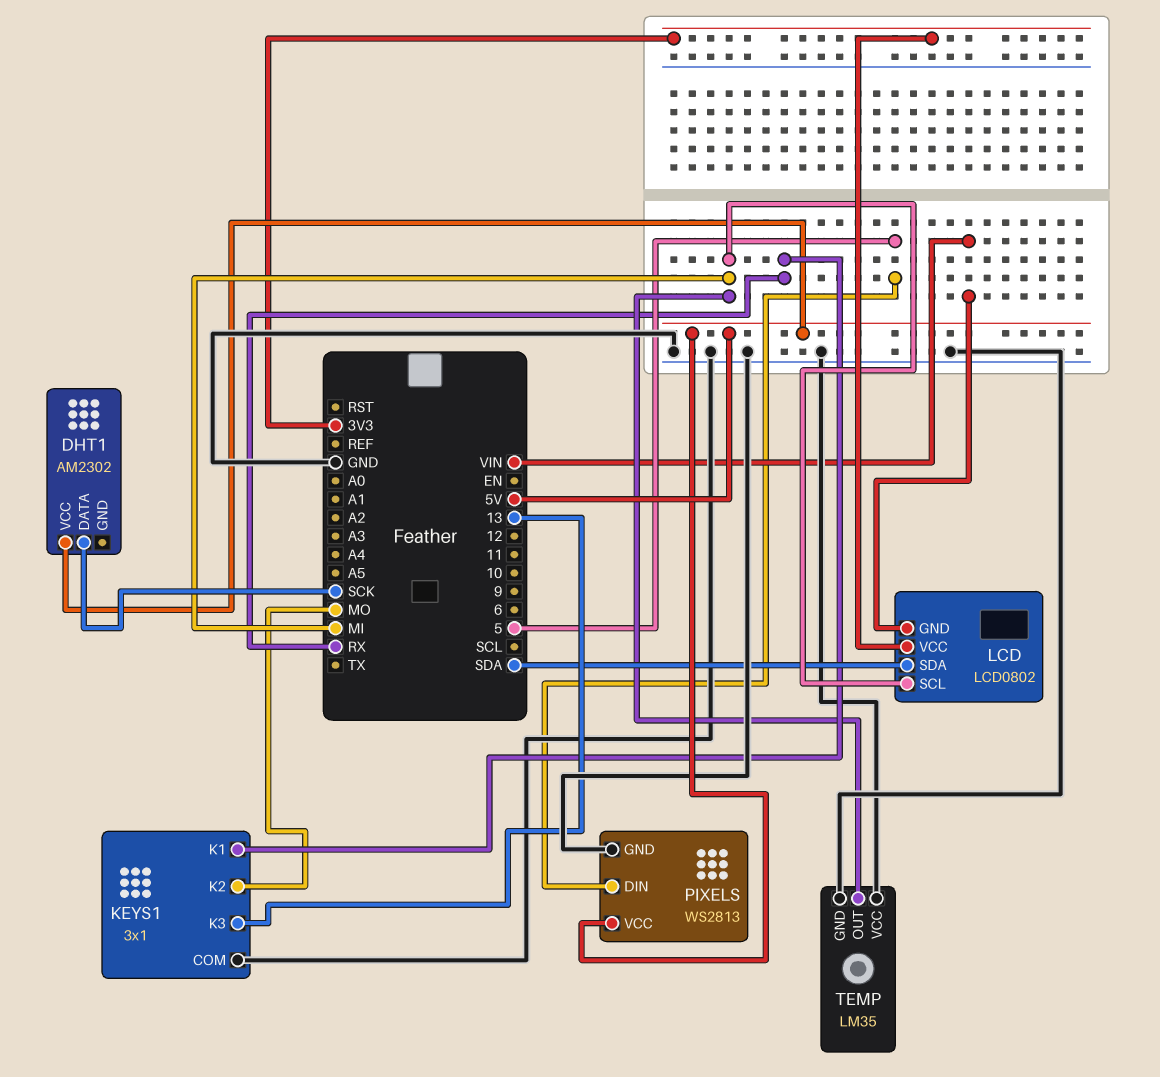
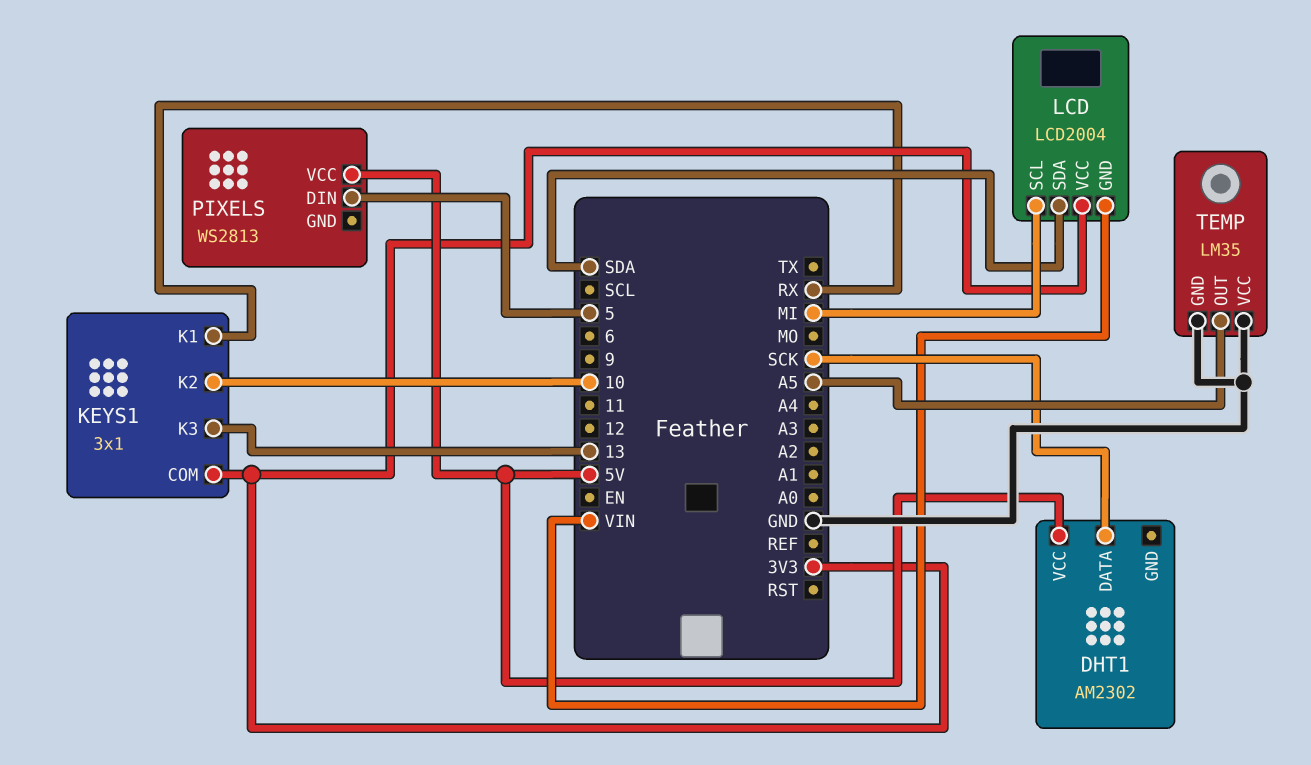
KEYS1 pin COM: GND -> 3V3
KEYS1 pin K2: MO -> 10
LCD: LCD0802 -> LCD2004
PIXELS pin GND: GND -> none
TEMP pin OUT: MI -> A5

